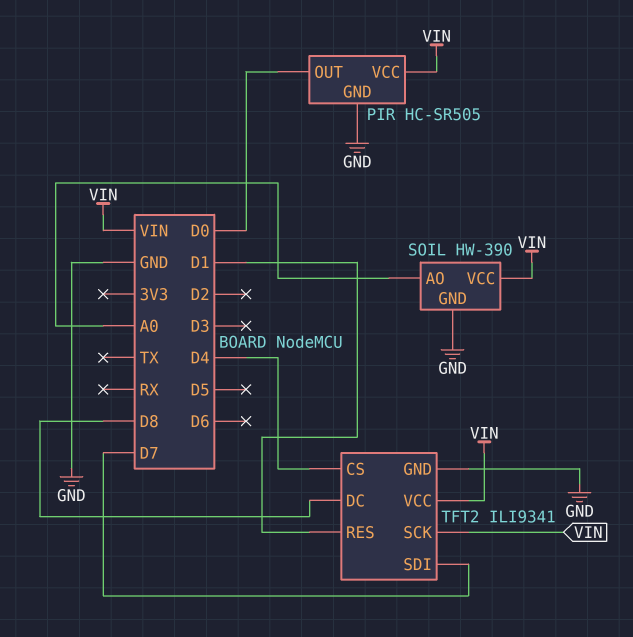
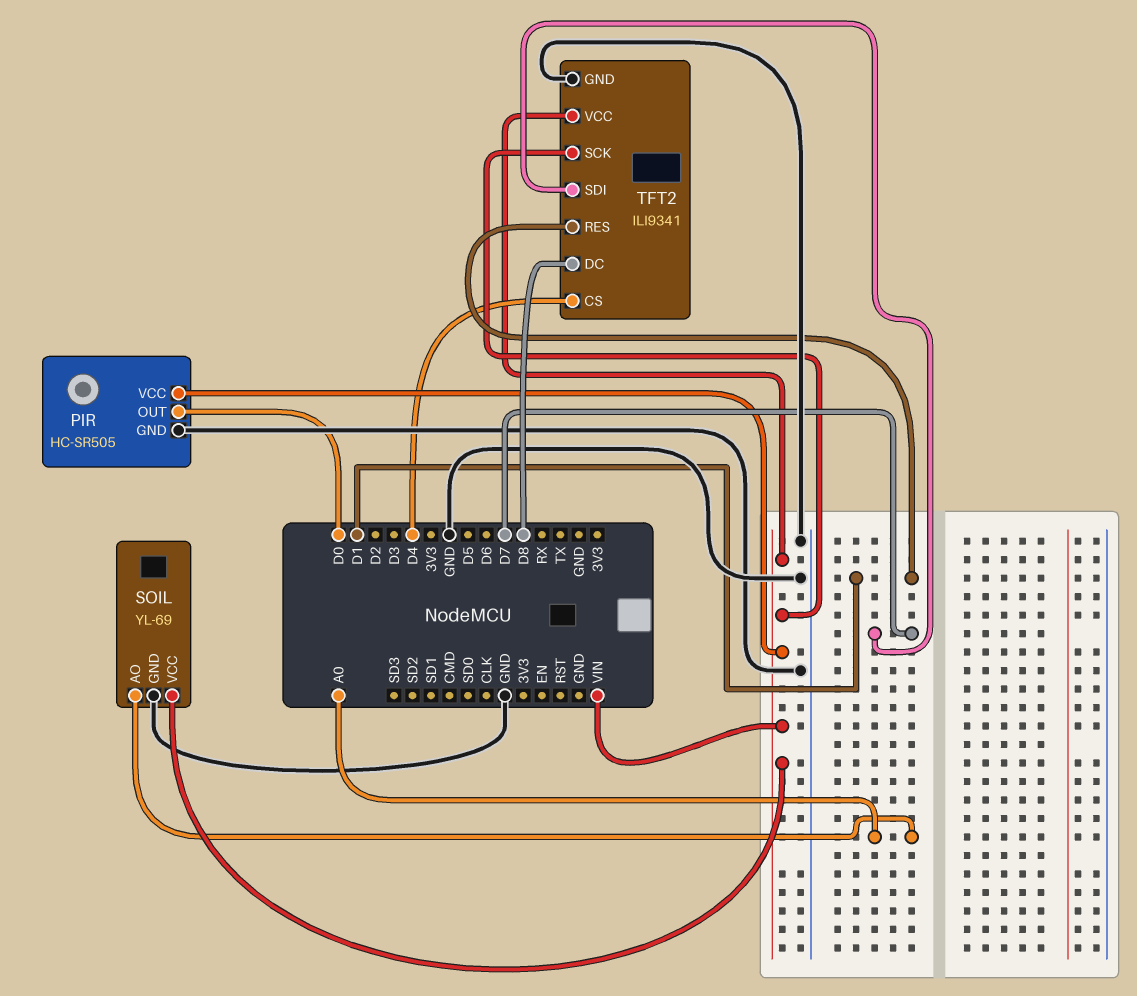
SOIL: HW-390 -> YL-69

